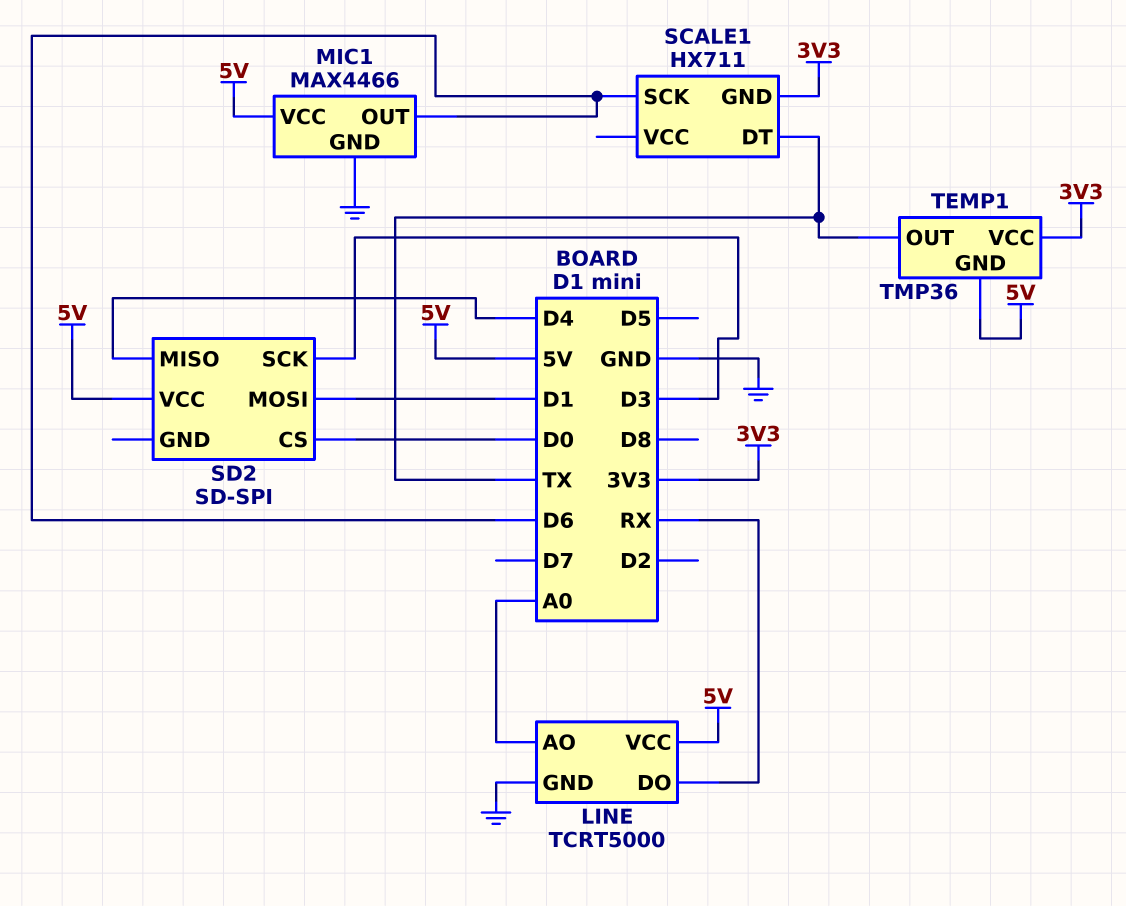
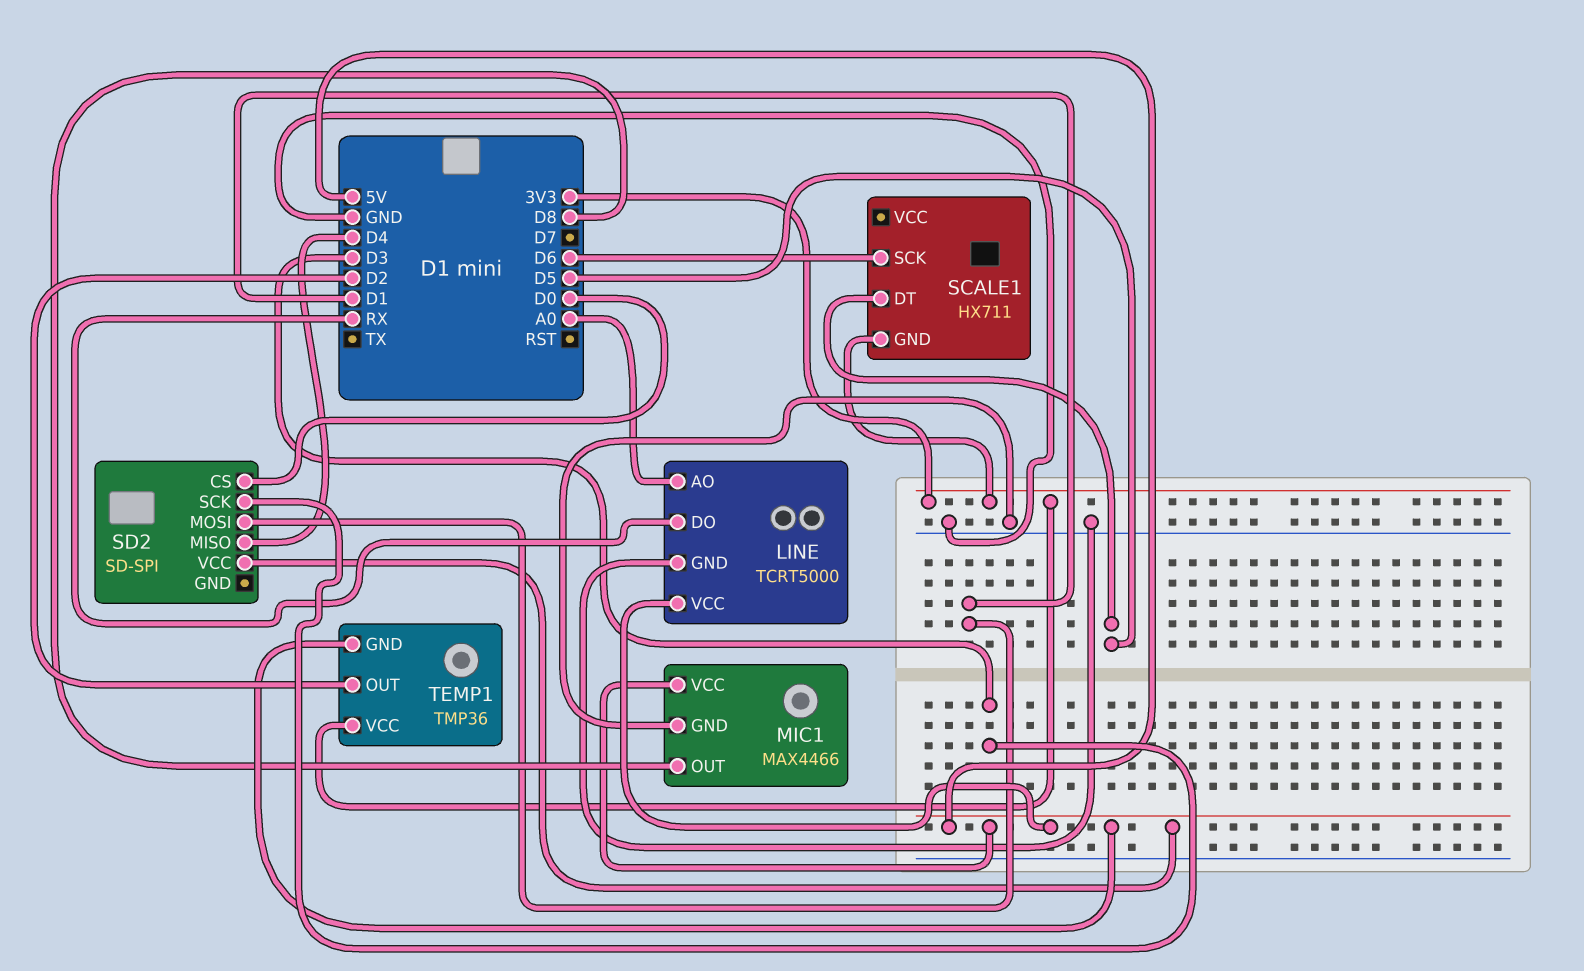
MIC1 pin OUT: D6 -> D8
SCALE1 pin DT: TX -> D5
TEMP1 pin OUT: TX -> D2

